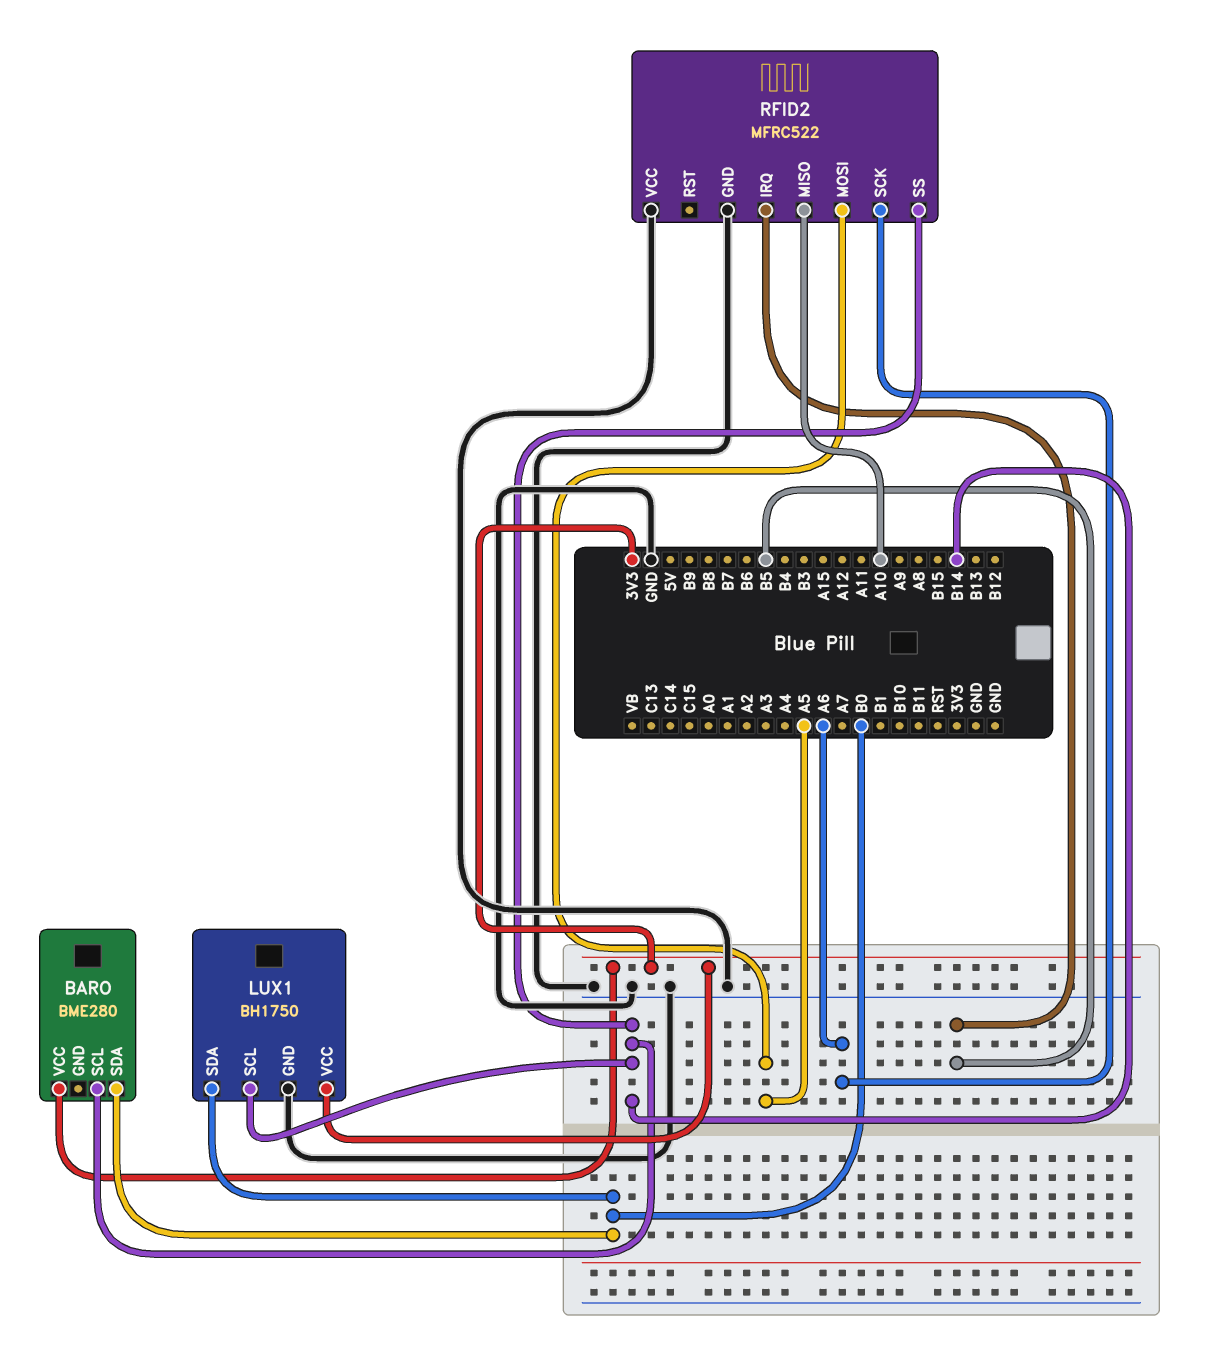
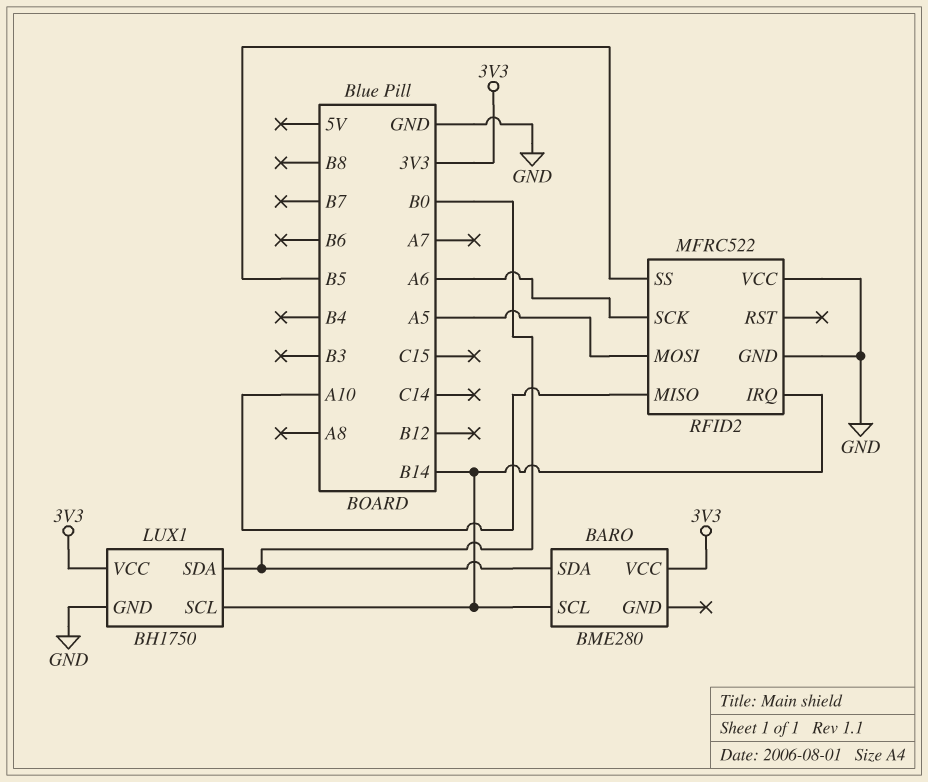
RFID2 pin IRQ: B5 -> B14
RFID2 pin SS: B14 -> B5

